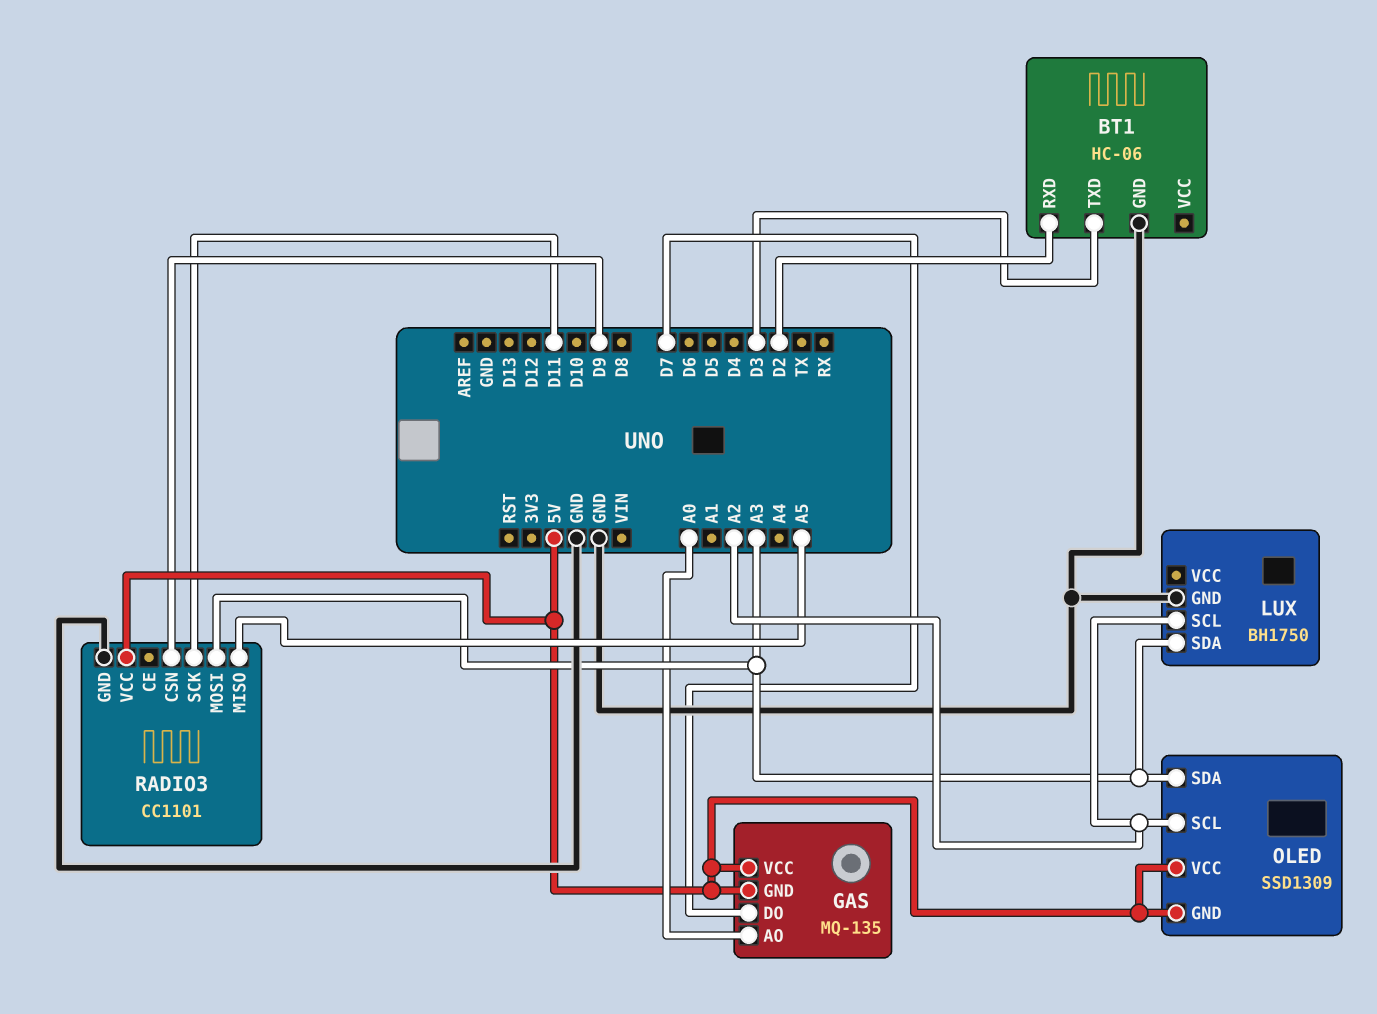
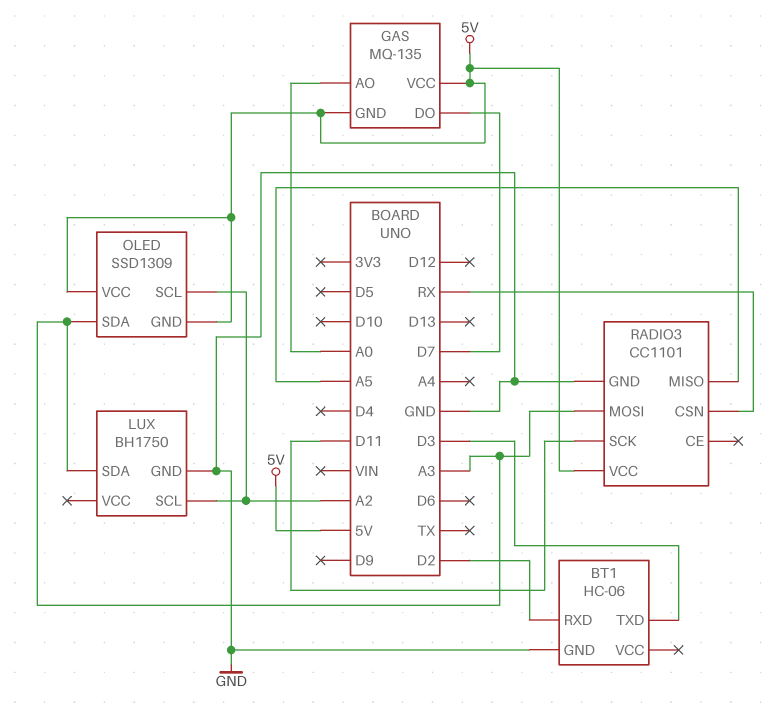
RADIO3 pin CSN: D9 -> RX

